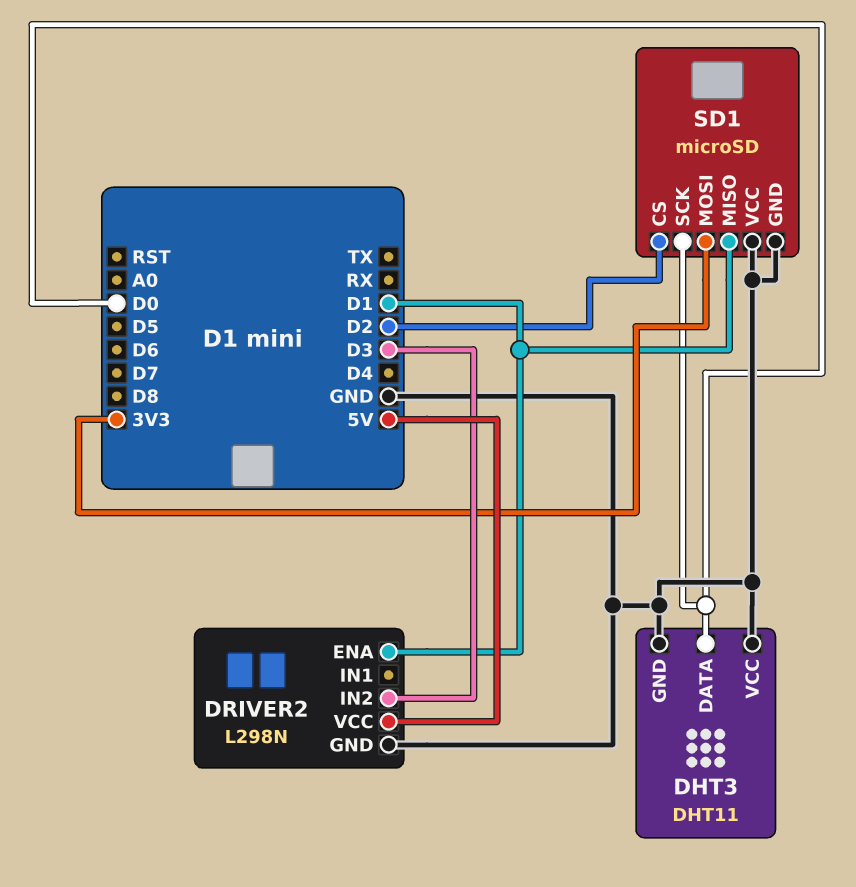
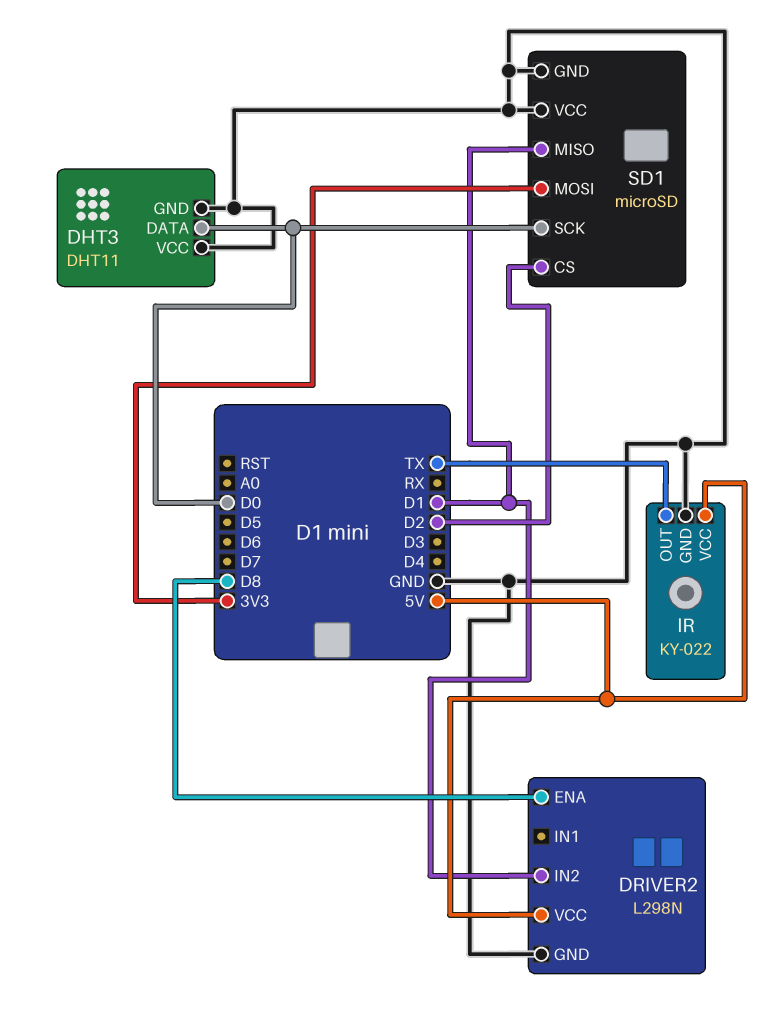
DRIVER2 pin ENA: D1 -> D8
DRIVER2 pin IN2: D3 -> D1
IR: none -> KY-022
IR pin GND: none -> GND
IR pin OUT: none -> TX
IR pin VCC: none -> 5V

